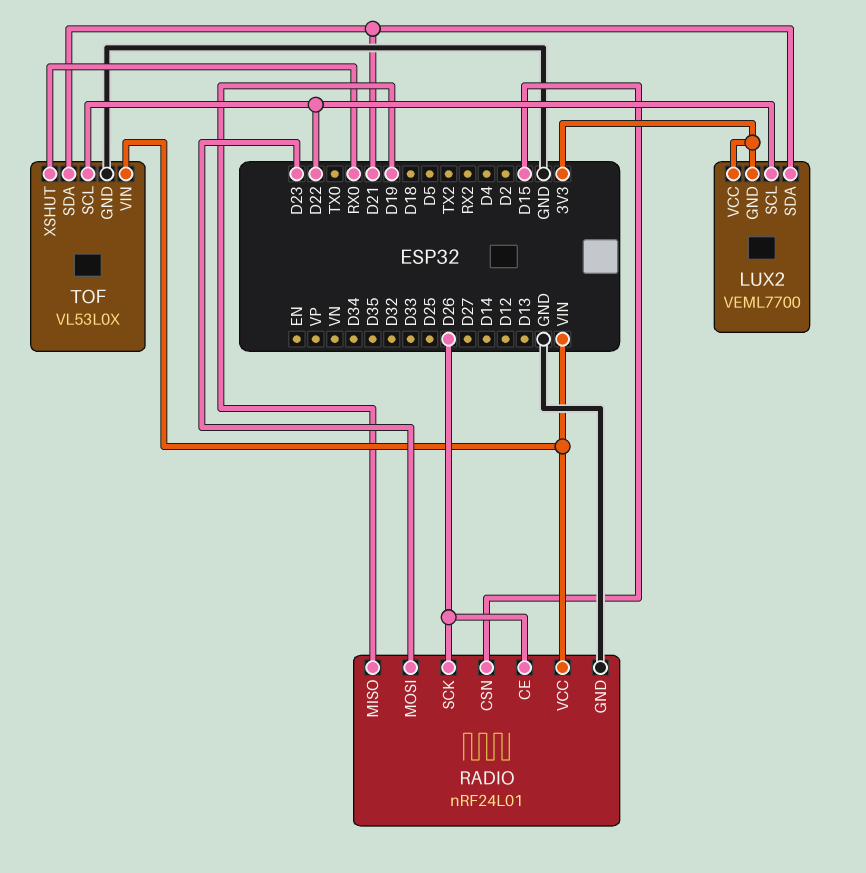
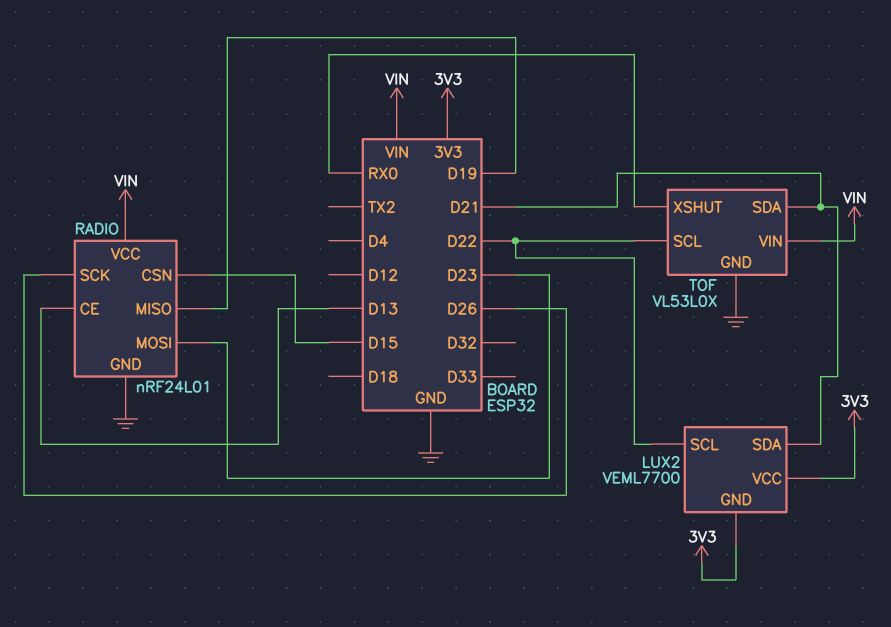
RADIO pin CE: D26 -> D13

